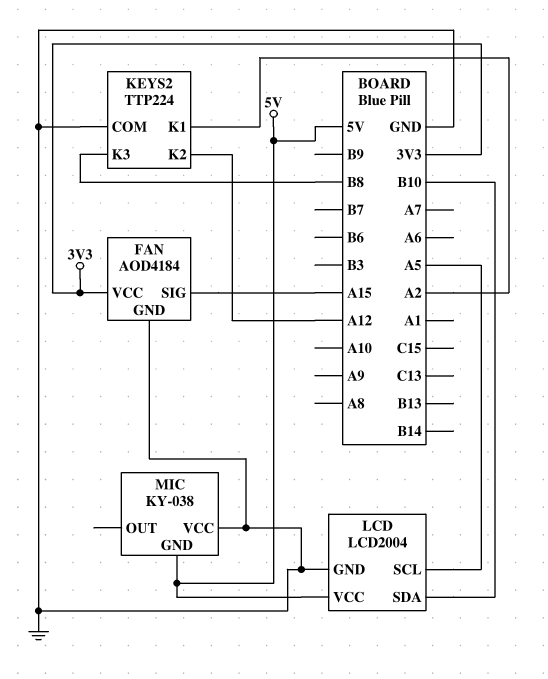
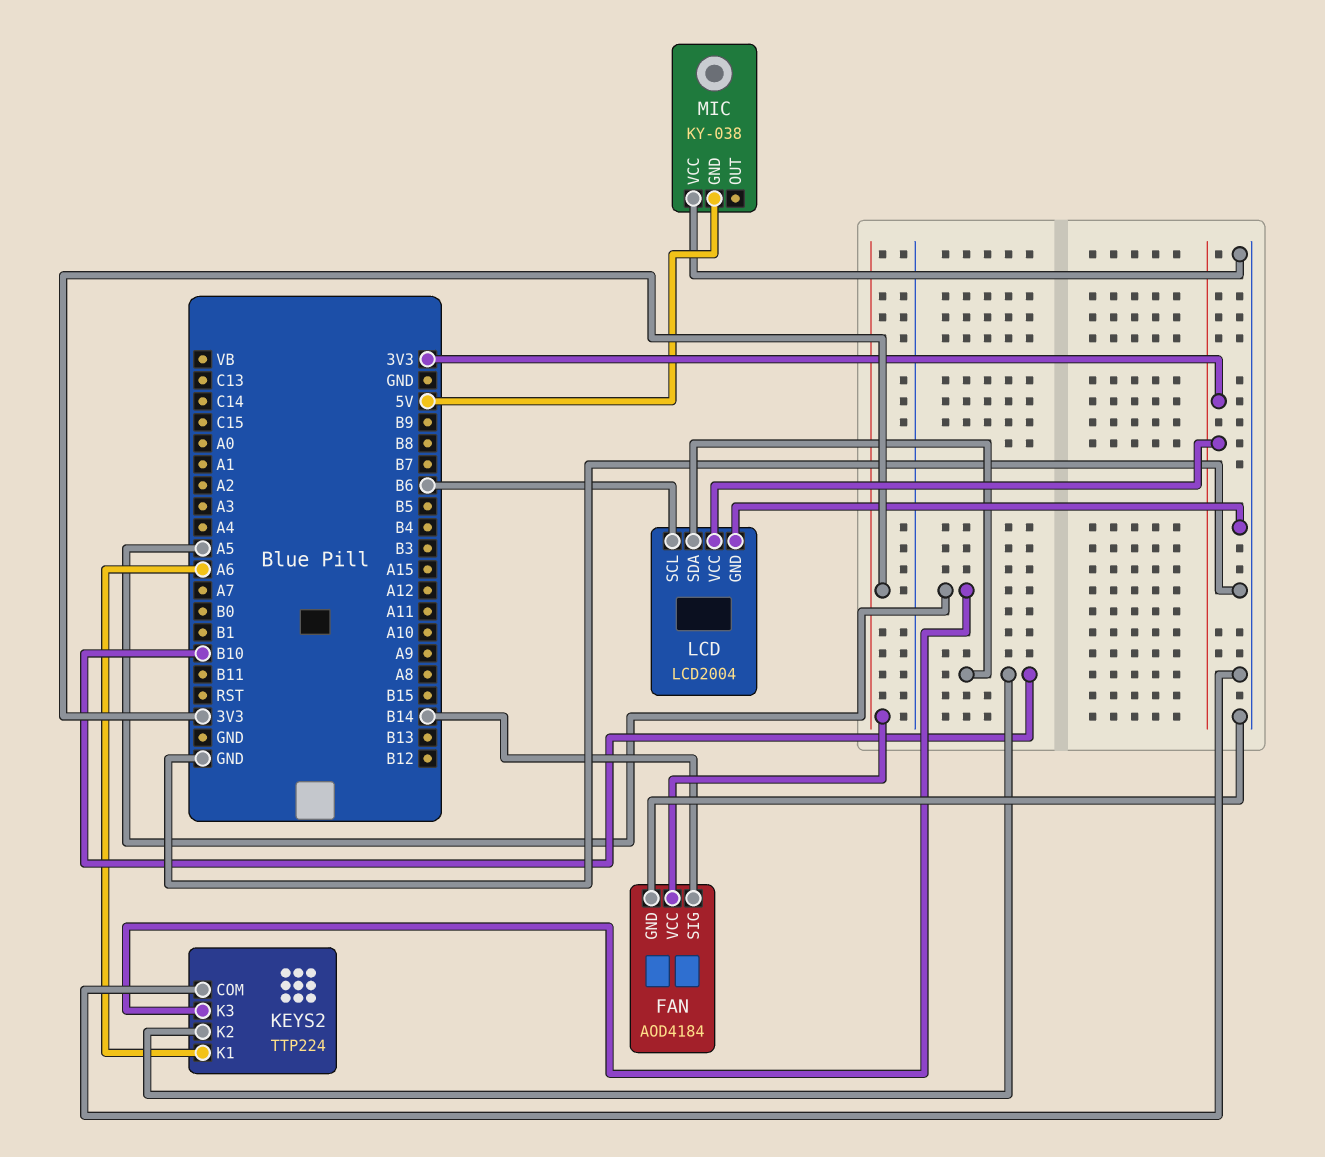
FAN pin SIG: A15 -> B14
KEYS2 pin K1: A2 -> A6
KEYS2 pin K2: A12 -> B10
KEYS2 pin K3: B8 -> A5
LCD pin SCL: A5 -> B6
LCD pin VCC: 5V -> 3V3

